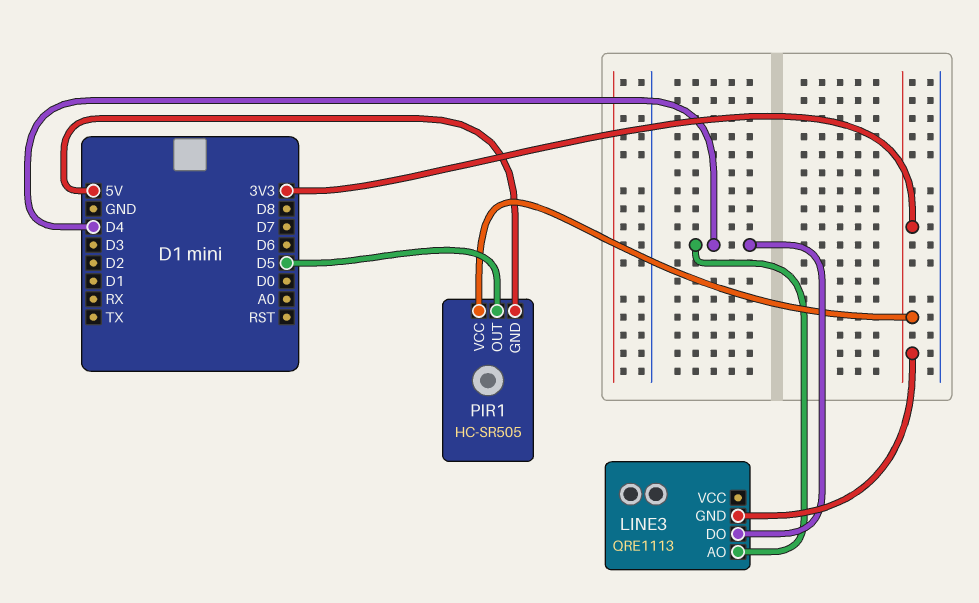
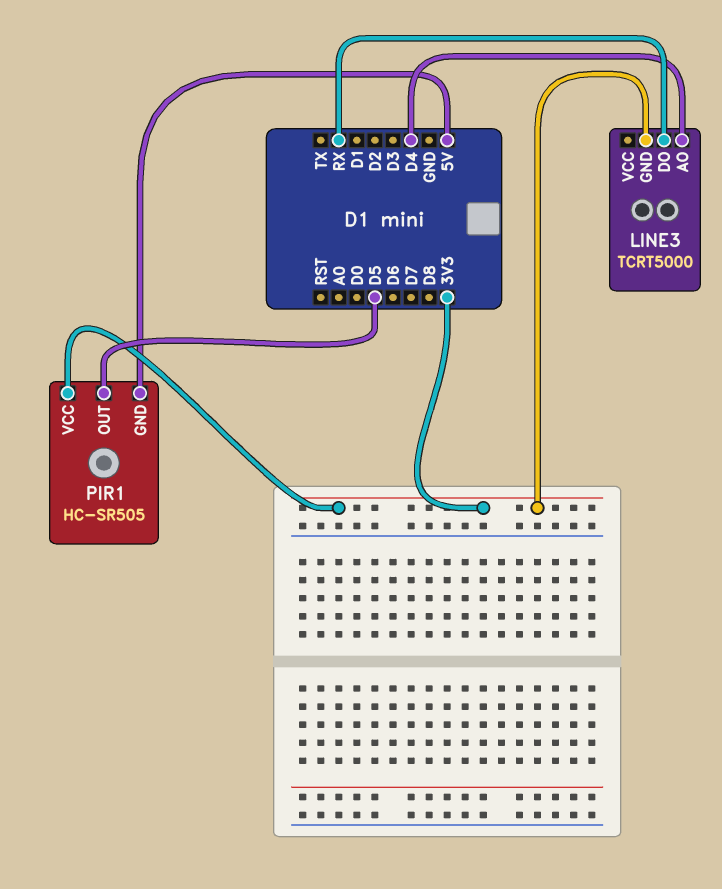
LINE3: QRE1113 -> TCRT5000
LINE3 pin DO: D4 -> RX

